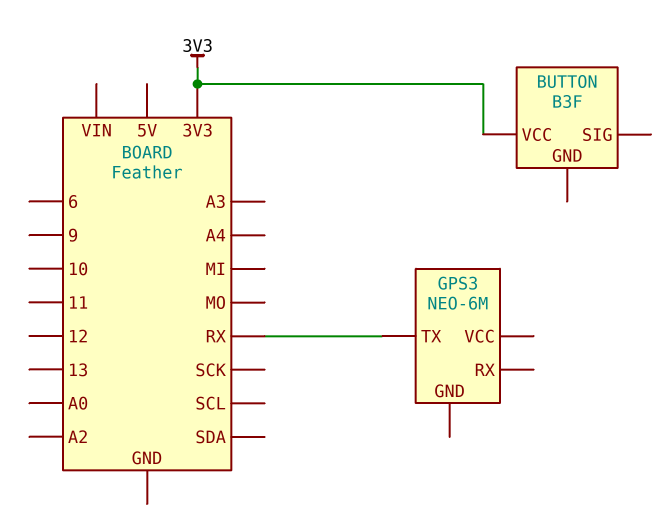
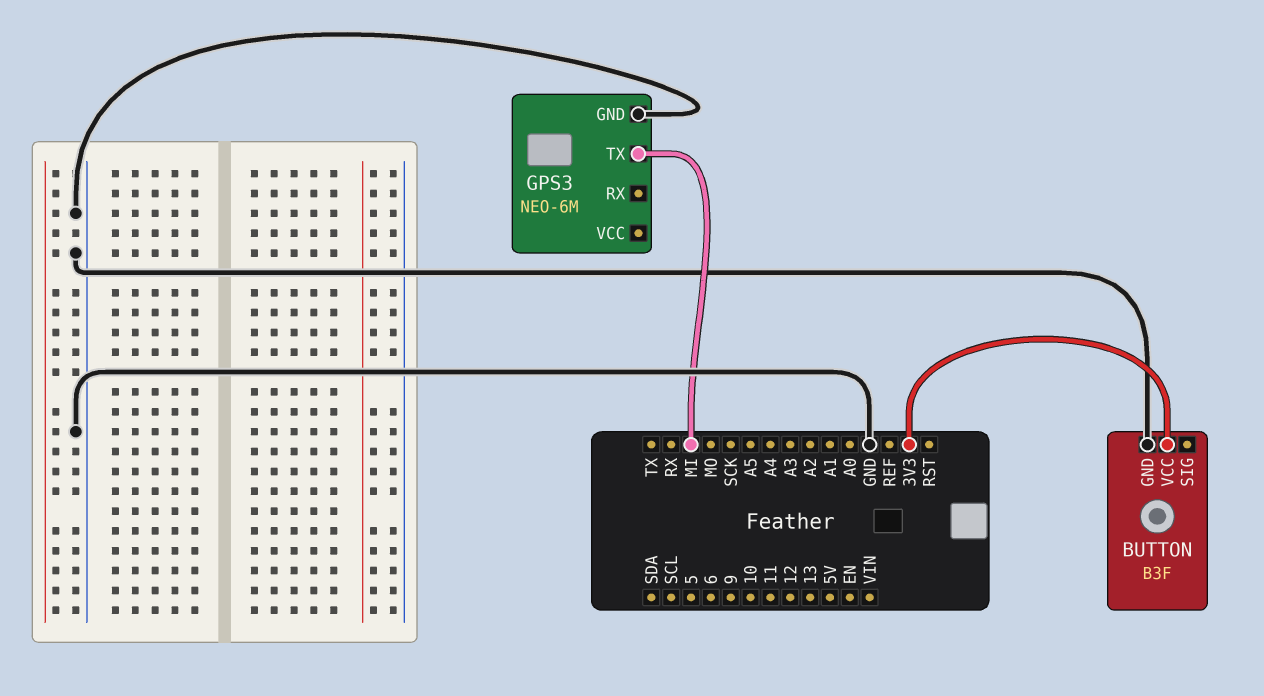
BUTTON pin GND: none -> GND
GPS3 pin GND: none -> GND
GPS3 pin TX: RX -> MI

